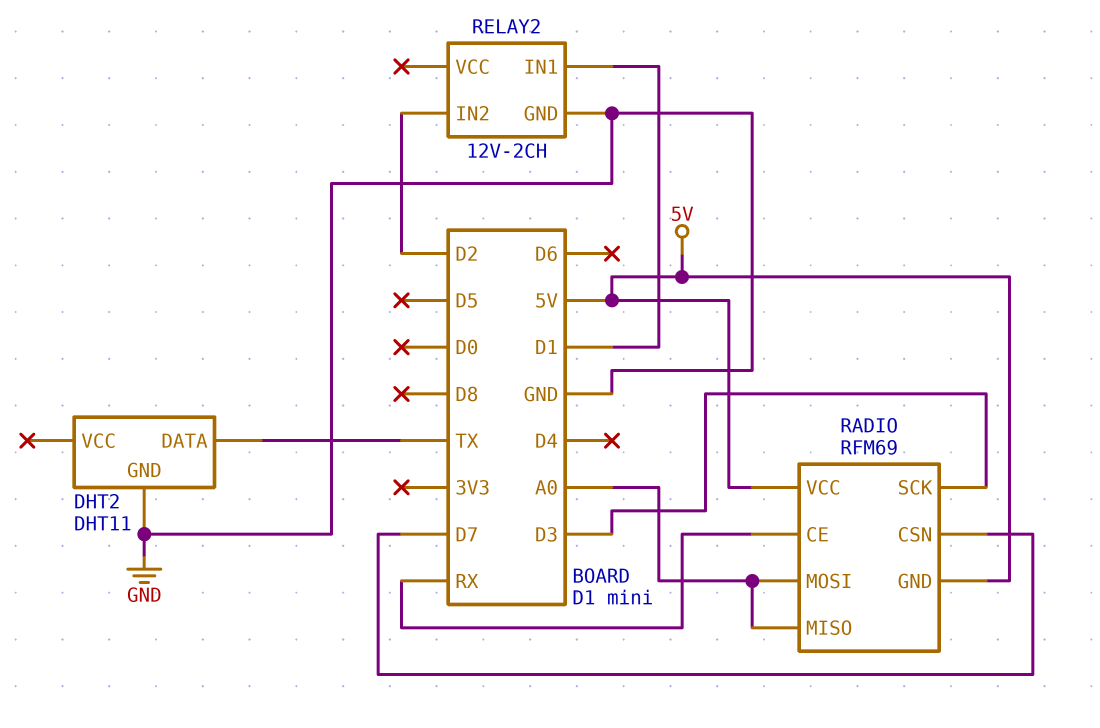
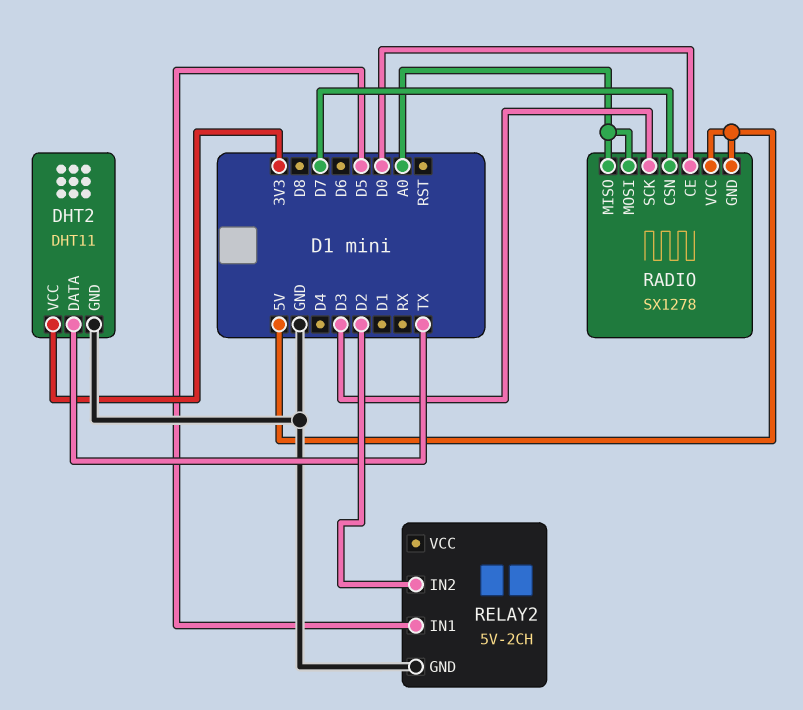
DHT2 pin VCC: none -> 3V3
RADIO: RFM69 -> SX1278
RADIO pin CE: RX -> D0
RELAY2: 12V-2CH -> 5V-2CH
RELAY2 pin IN1: D1 -> D5

